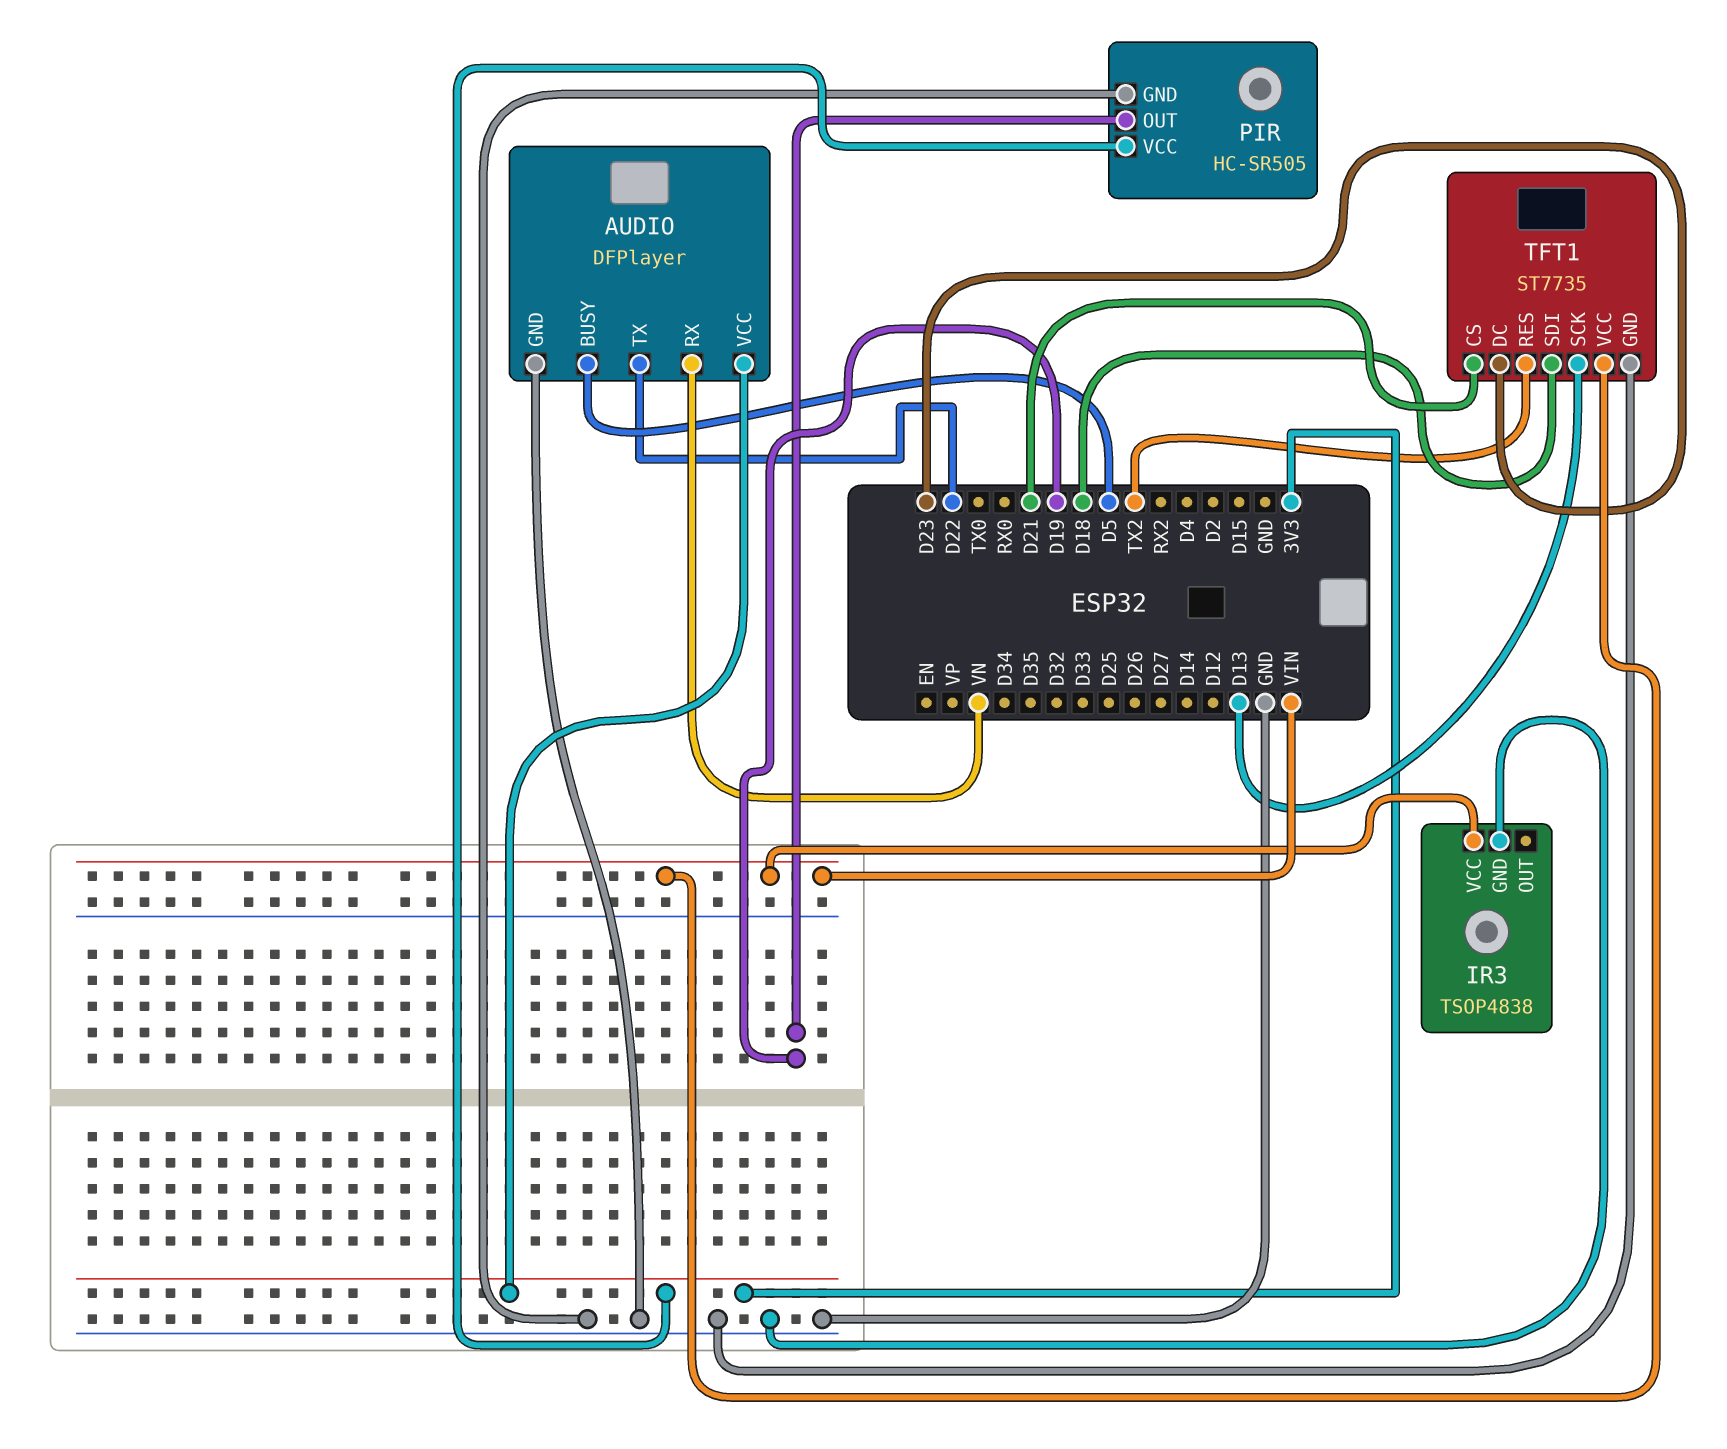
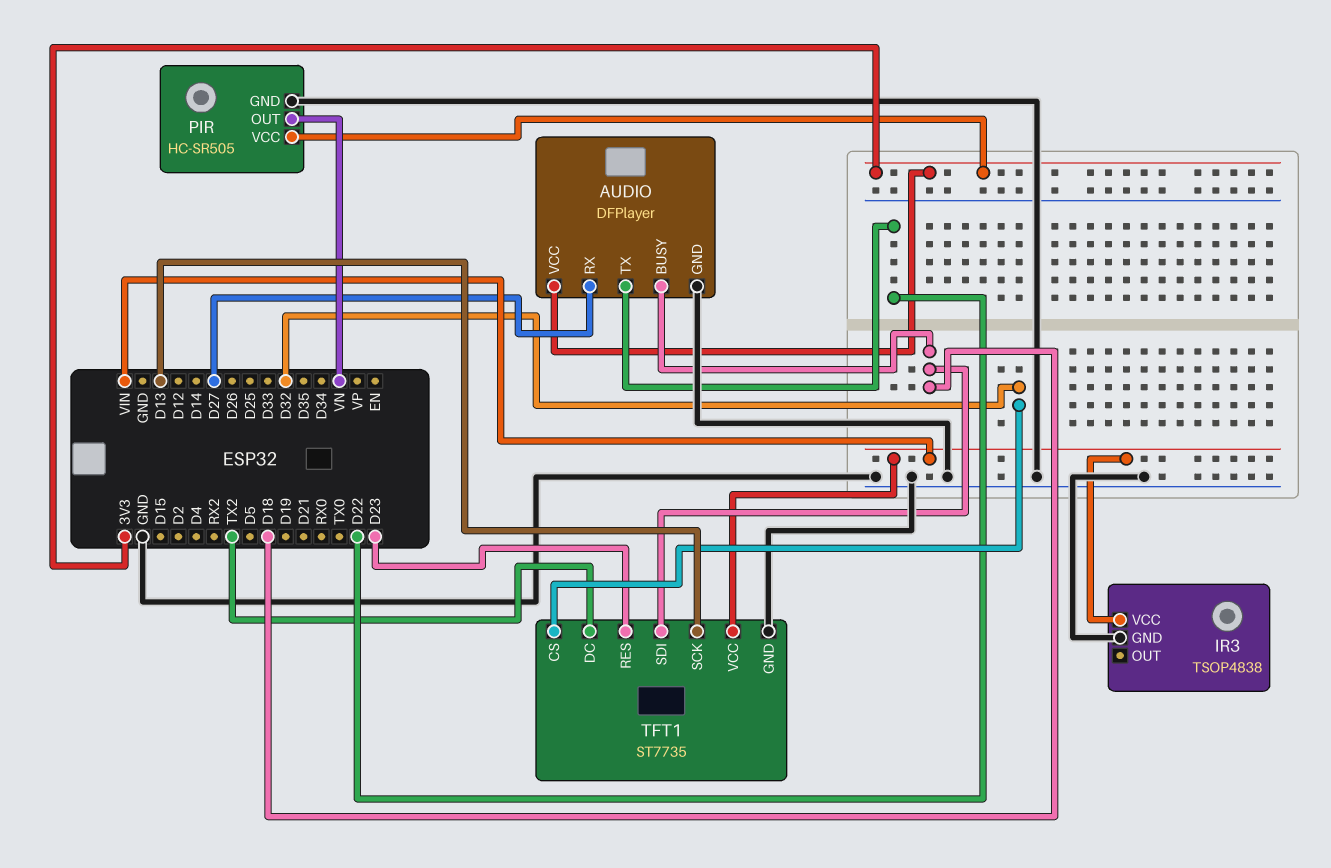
AUDIO pin BUSY: D5 -> D18
AUDIO pin RX: VN -> D27
PIR pin OUT: D19 -> VN
TFT1 pin CS: D21 -> D32
TFT1 pin DC: D23 -> TX2
TFT1 pin RES: TX2 -> D23

